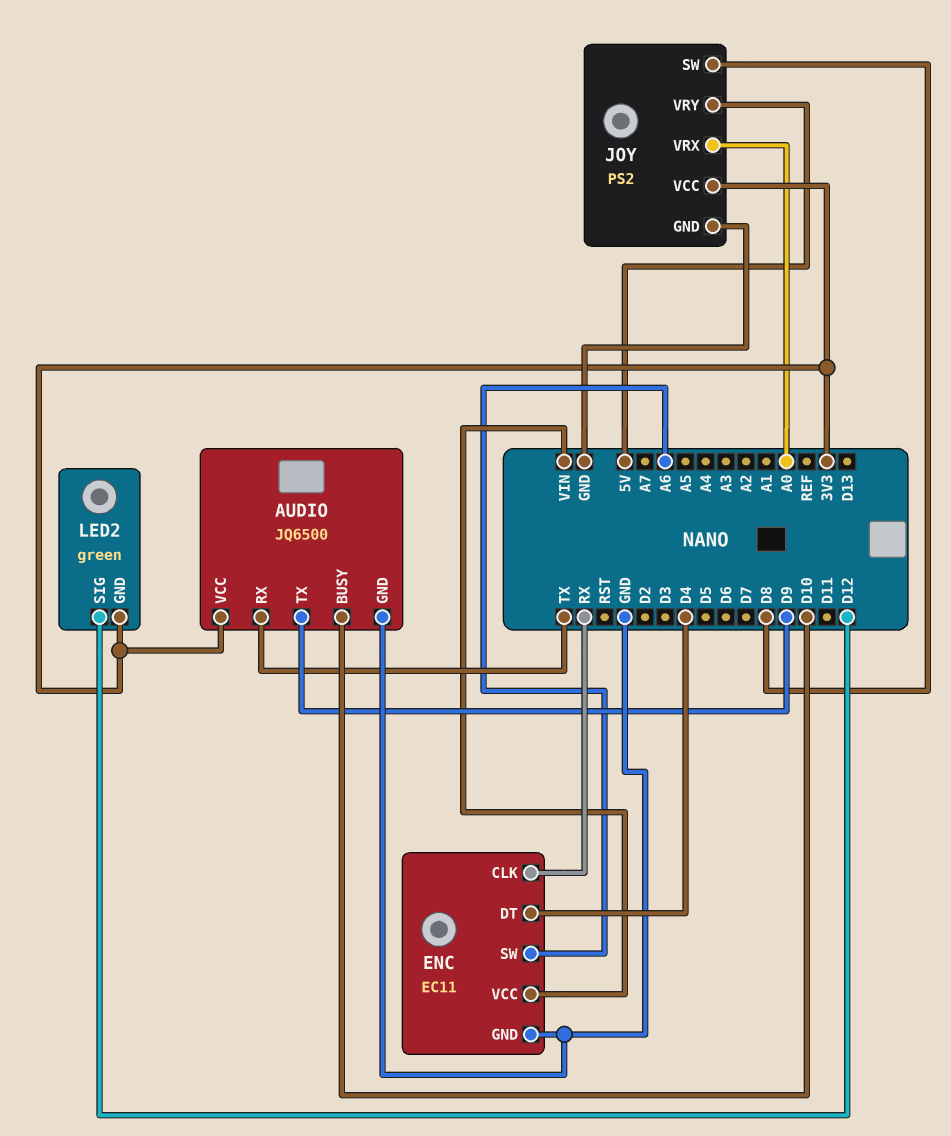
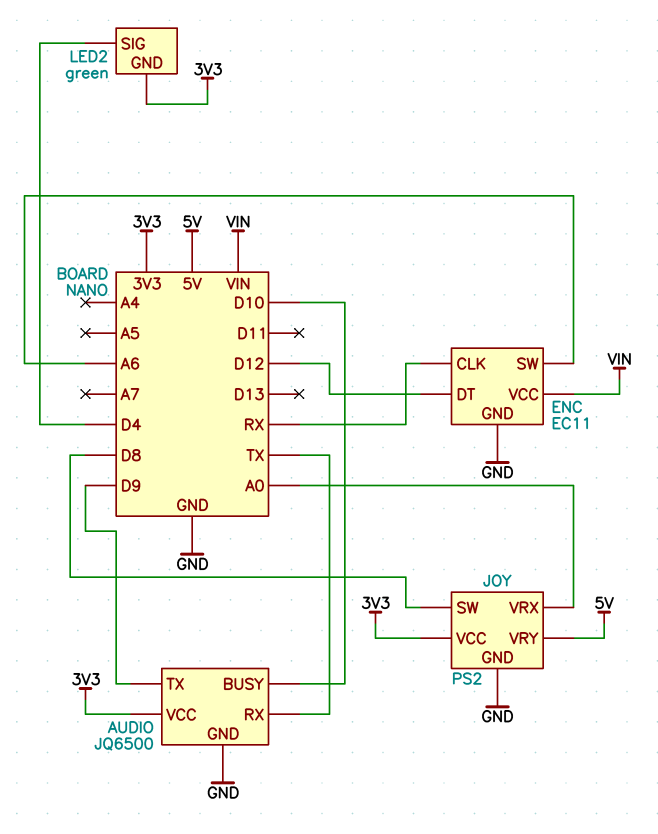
ENC pin DT: D4 -> D12
LED2 pin SIG: D12 -> D4

